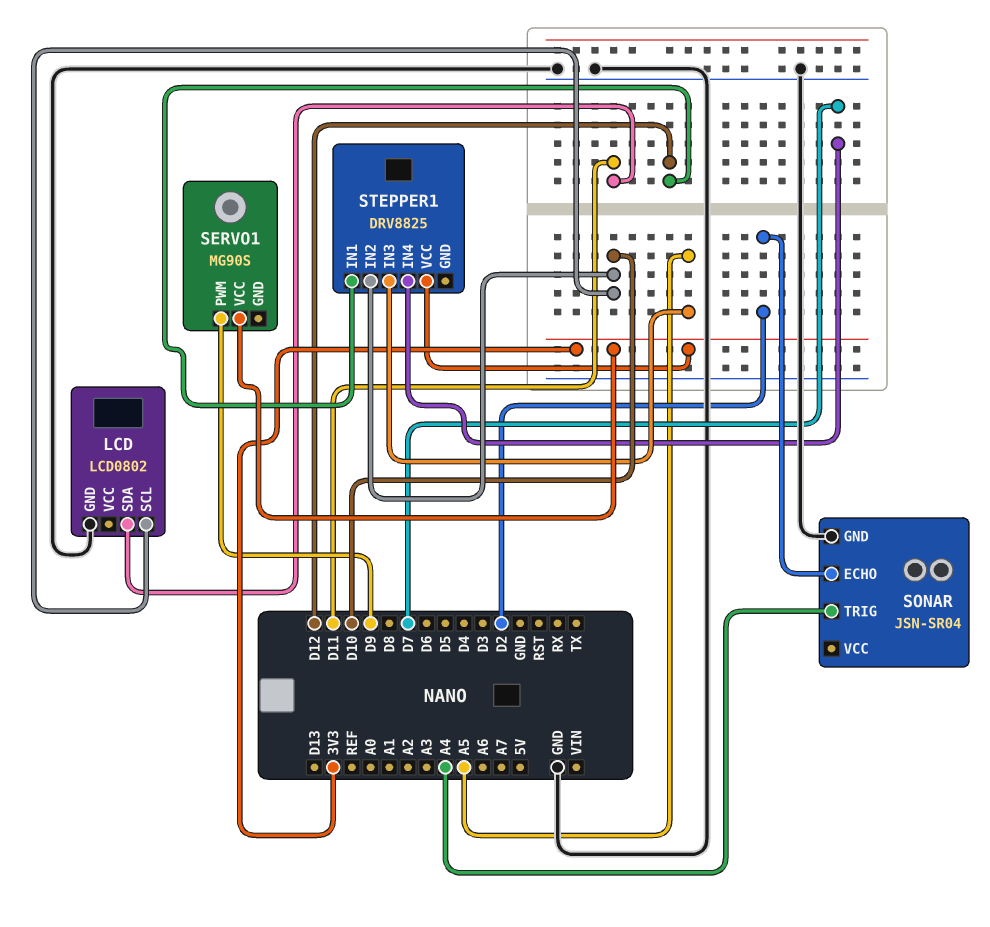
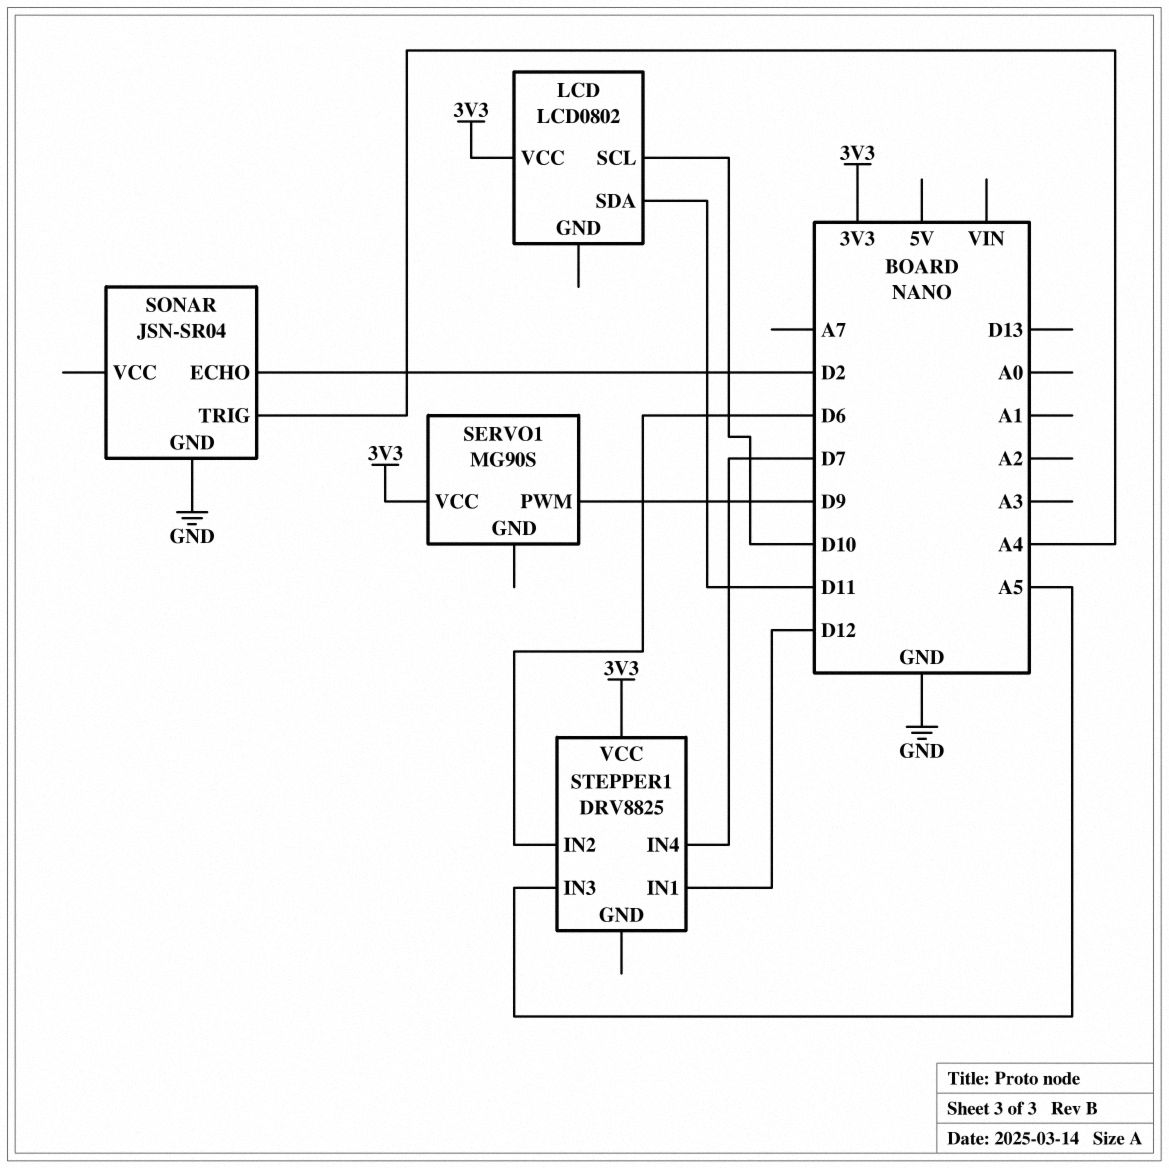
LCD pin GND: GND -> none
LCD pin VCC: none -> 3V3
STEPPER1 pin IN2: D10 -> D6

